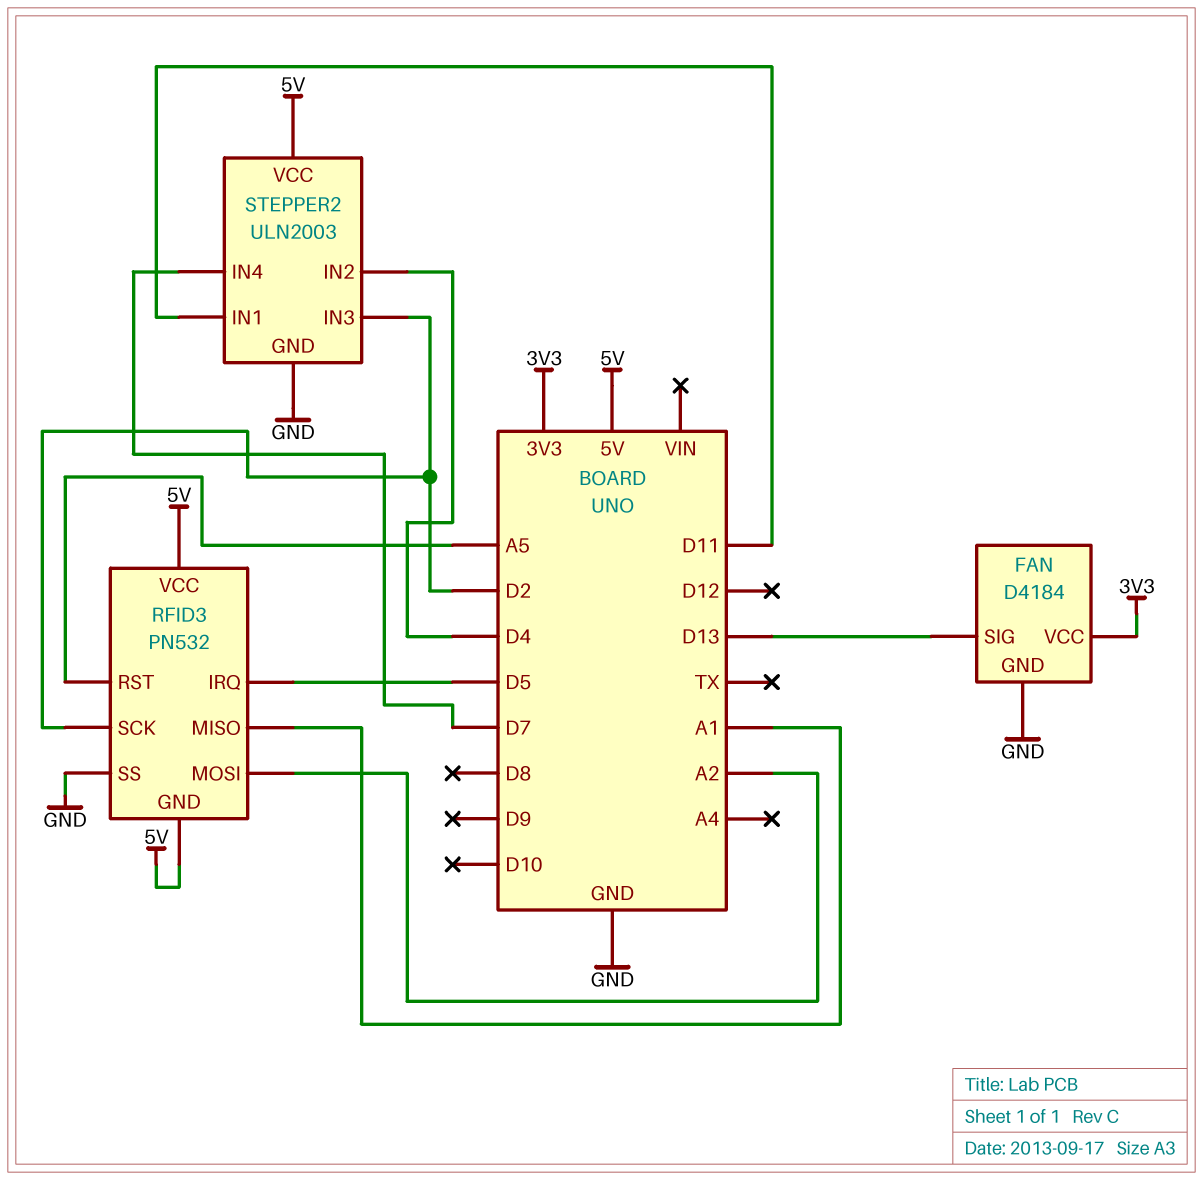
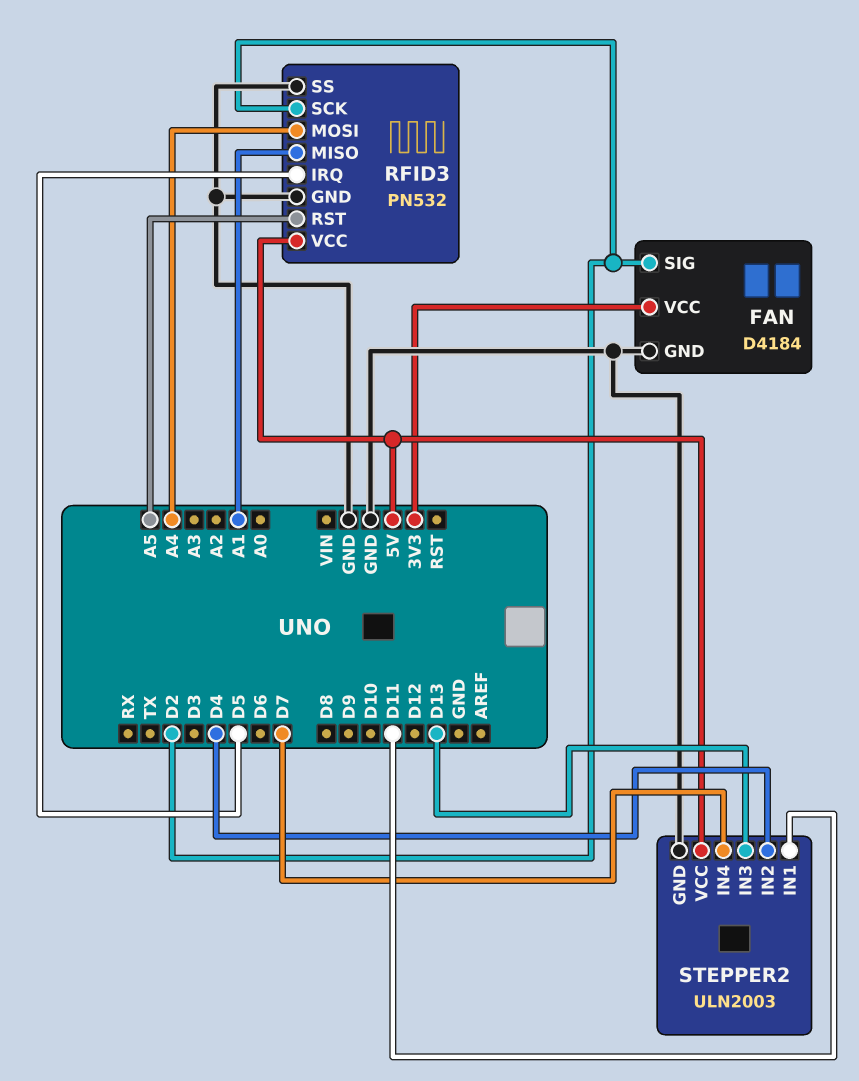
FAN pin SIG: D13 -> D2
RFID3 pin GND: 5V -> GND
RFID3 pin MOSI: A2 -> A4
STEPPER2 pin IN3: D2 -> D13

